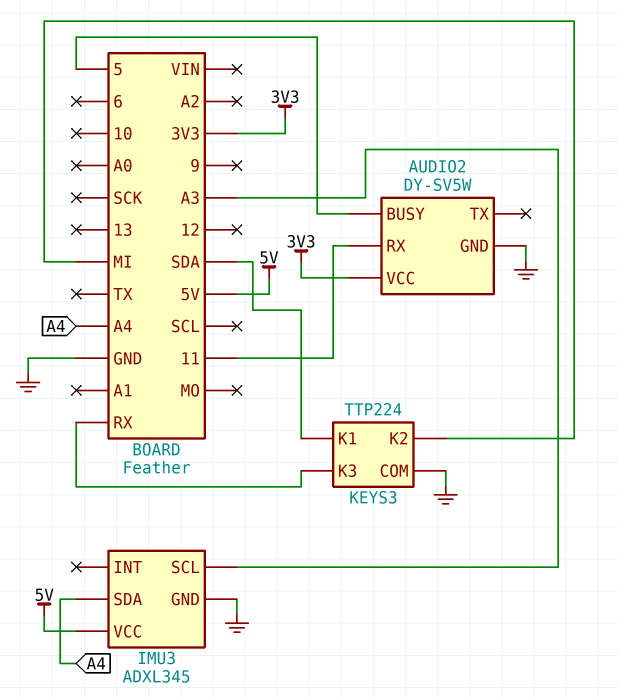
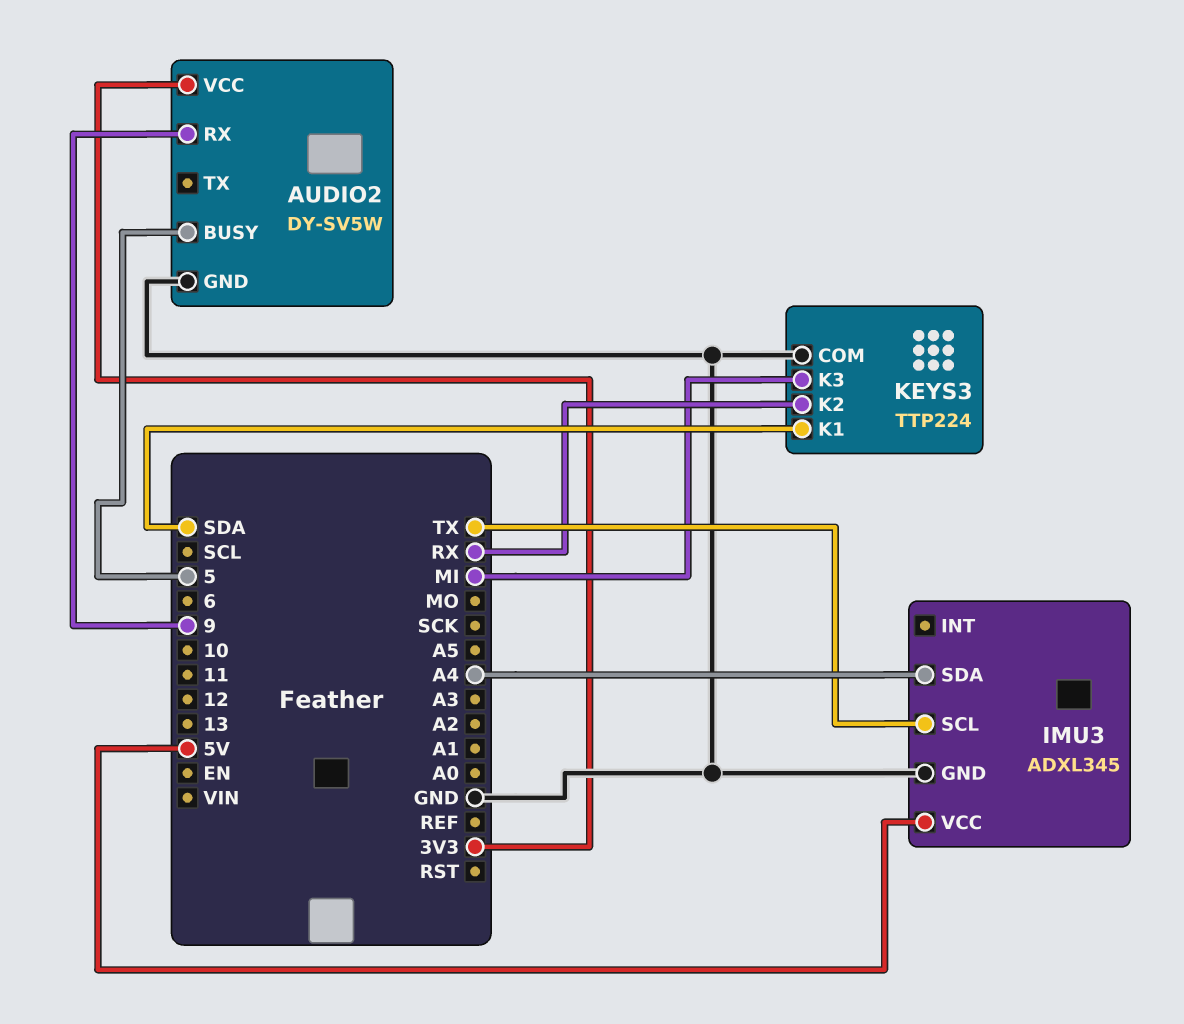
AUDIO2 pin RX: 11 -> 9
IMU3 pin SCL: A3 -> TX
KEYS3 pin K2: MI -> RX
KEYS3 pin K3: RX -> MI

